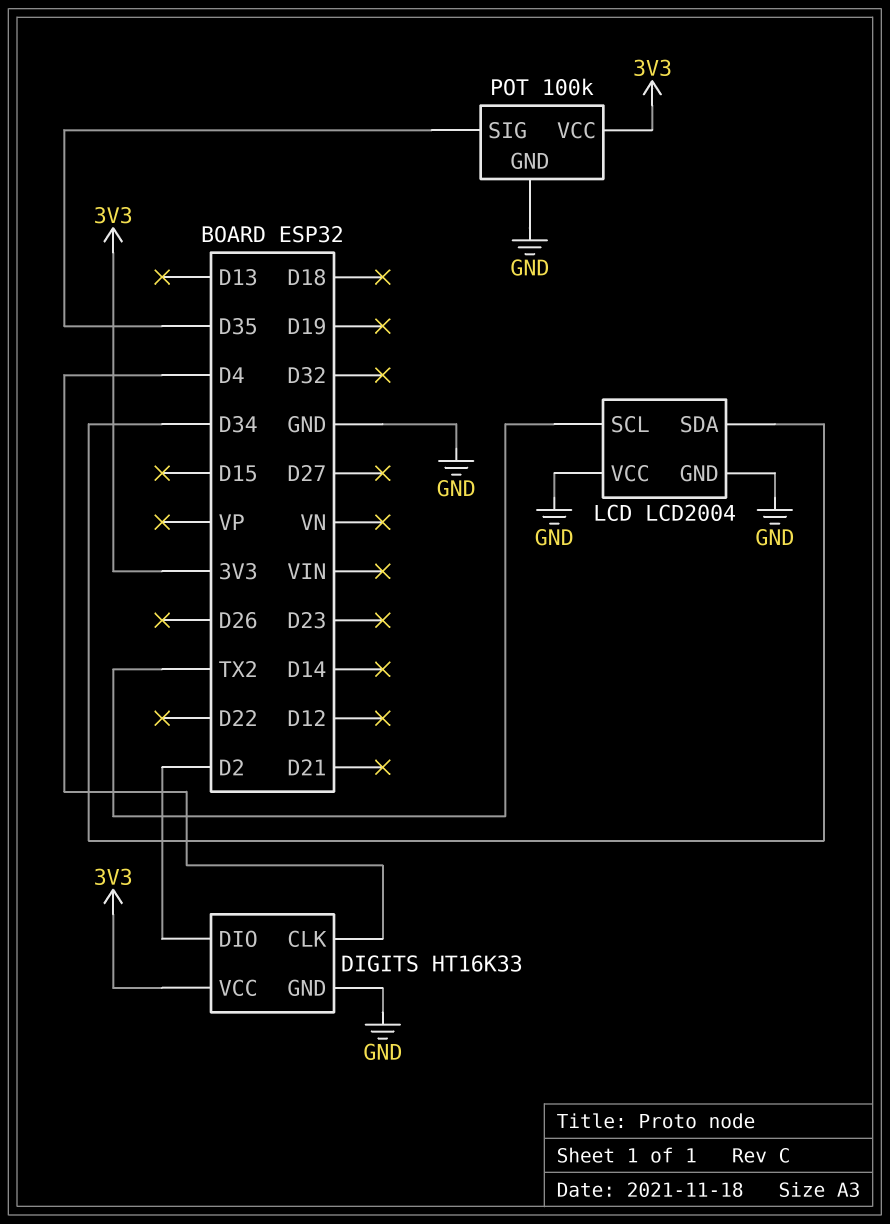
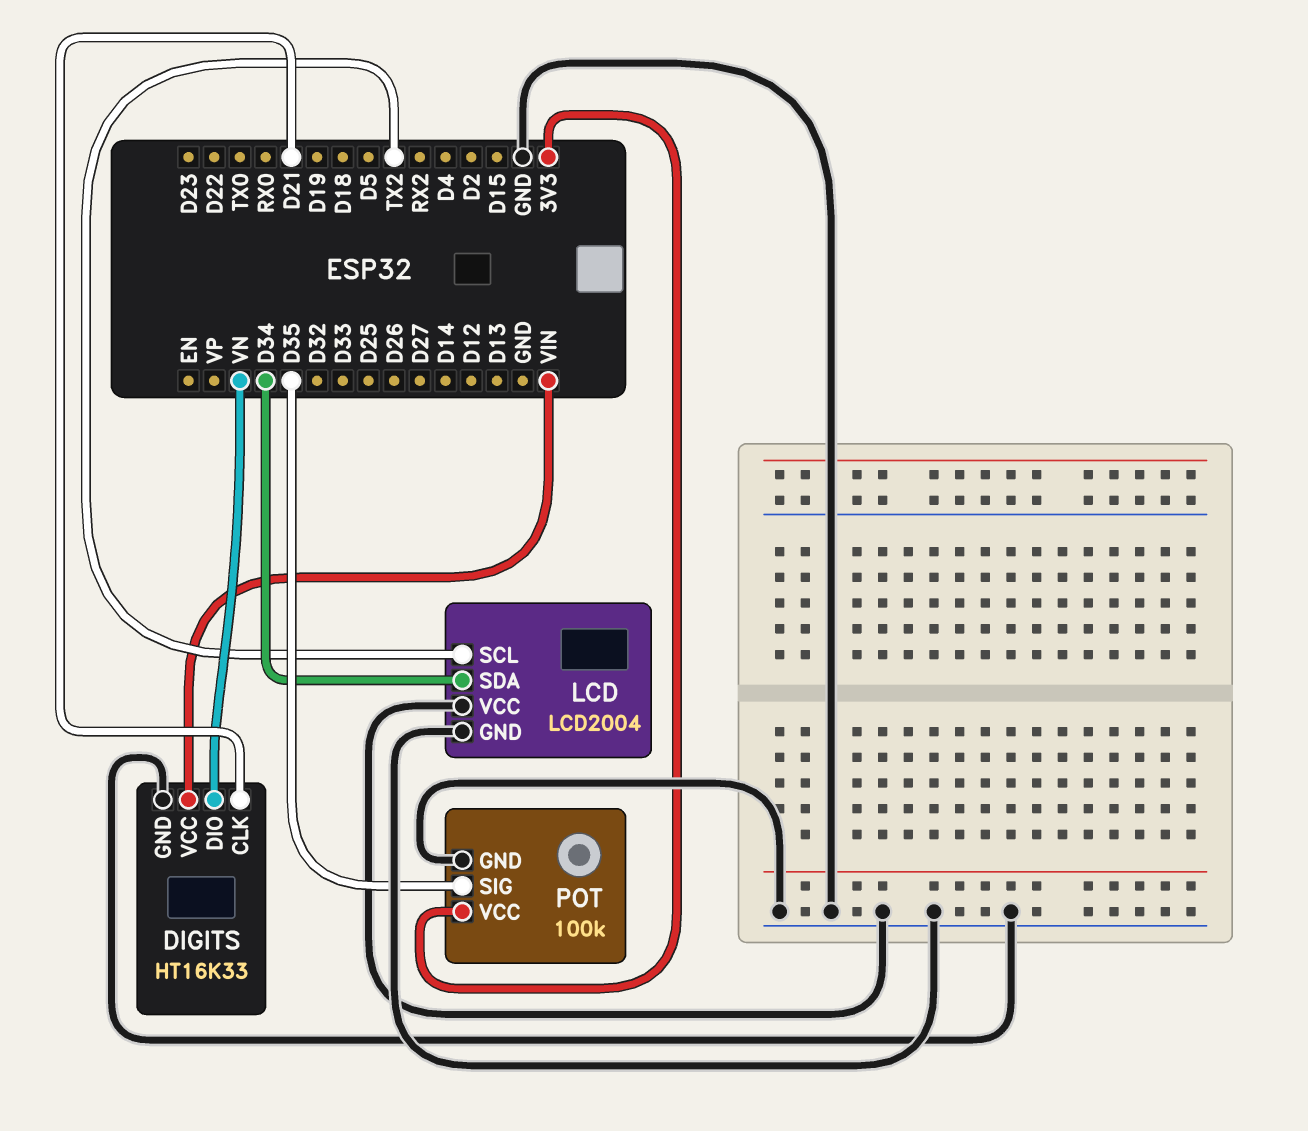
DIGITS pin CLK: D4 -> D21
DIGITS pin DIO: D2 -> VN
DIGITS pin VCC: 3V3 -> VIN

